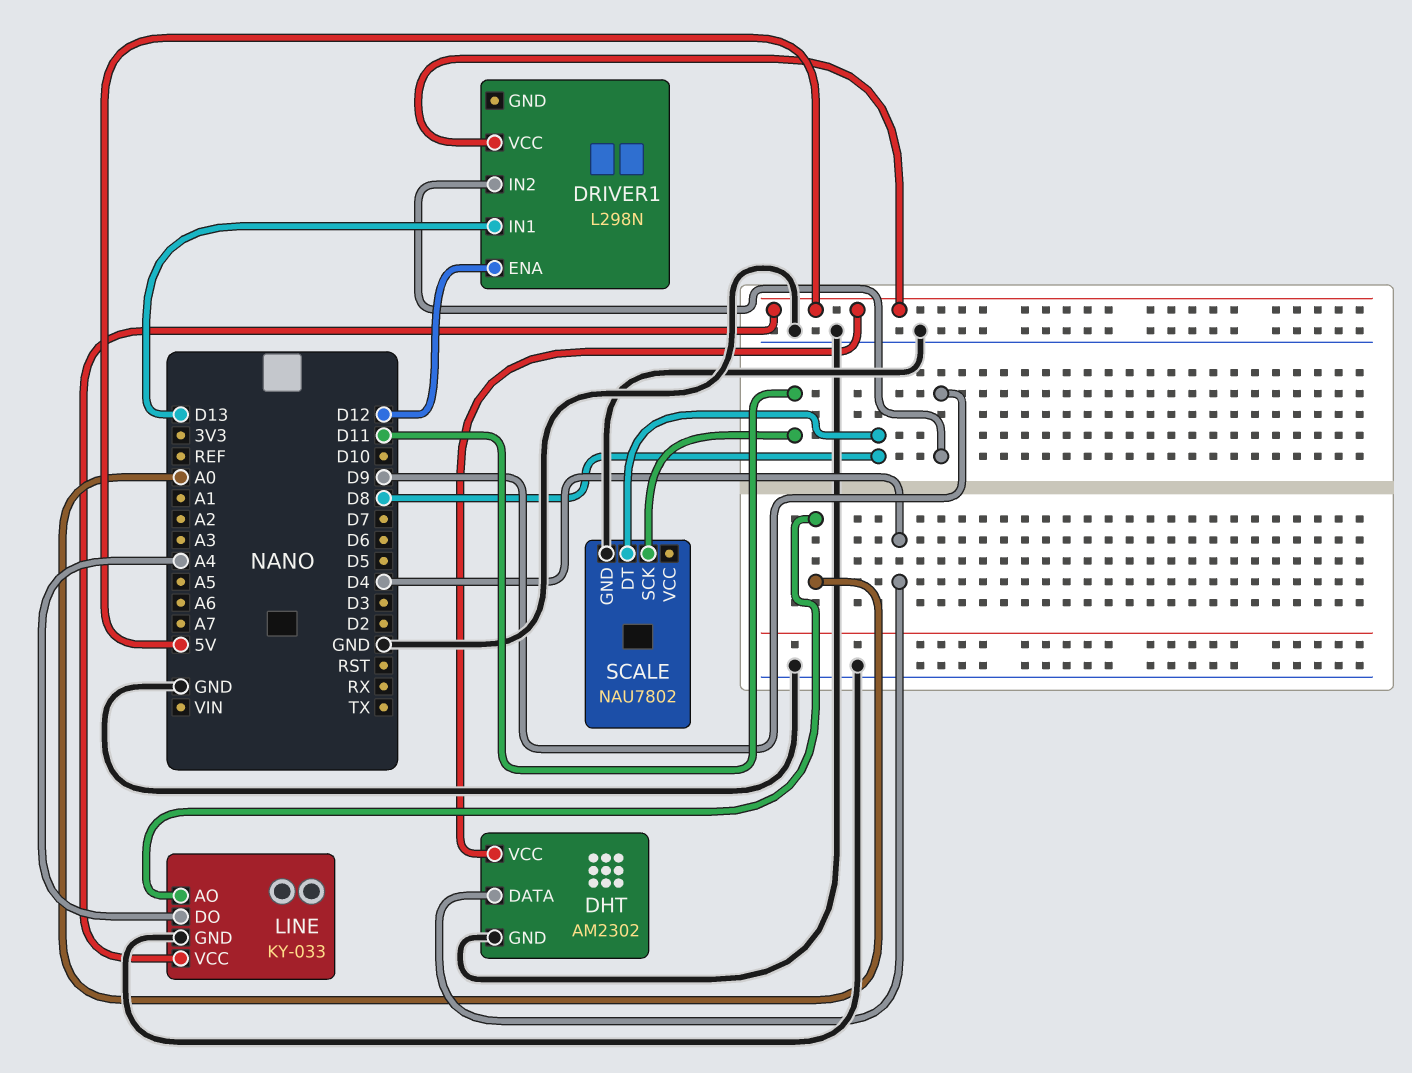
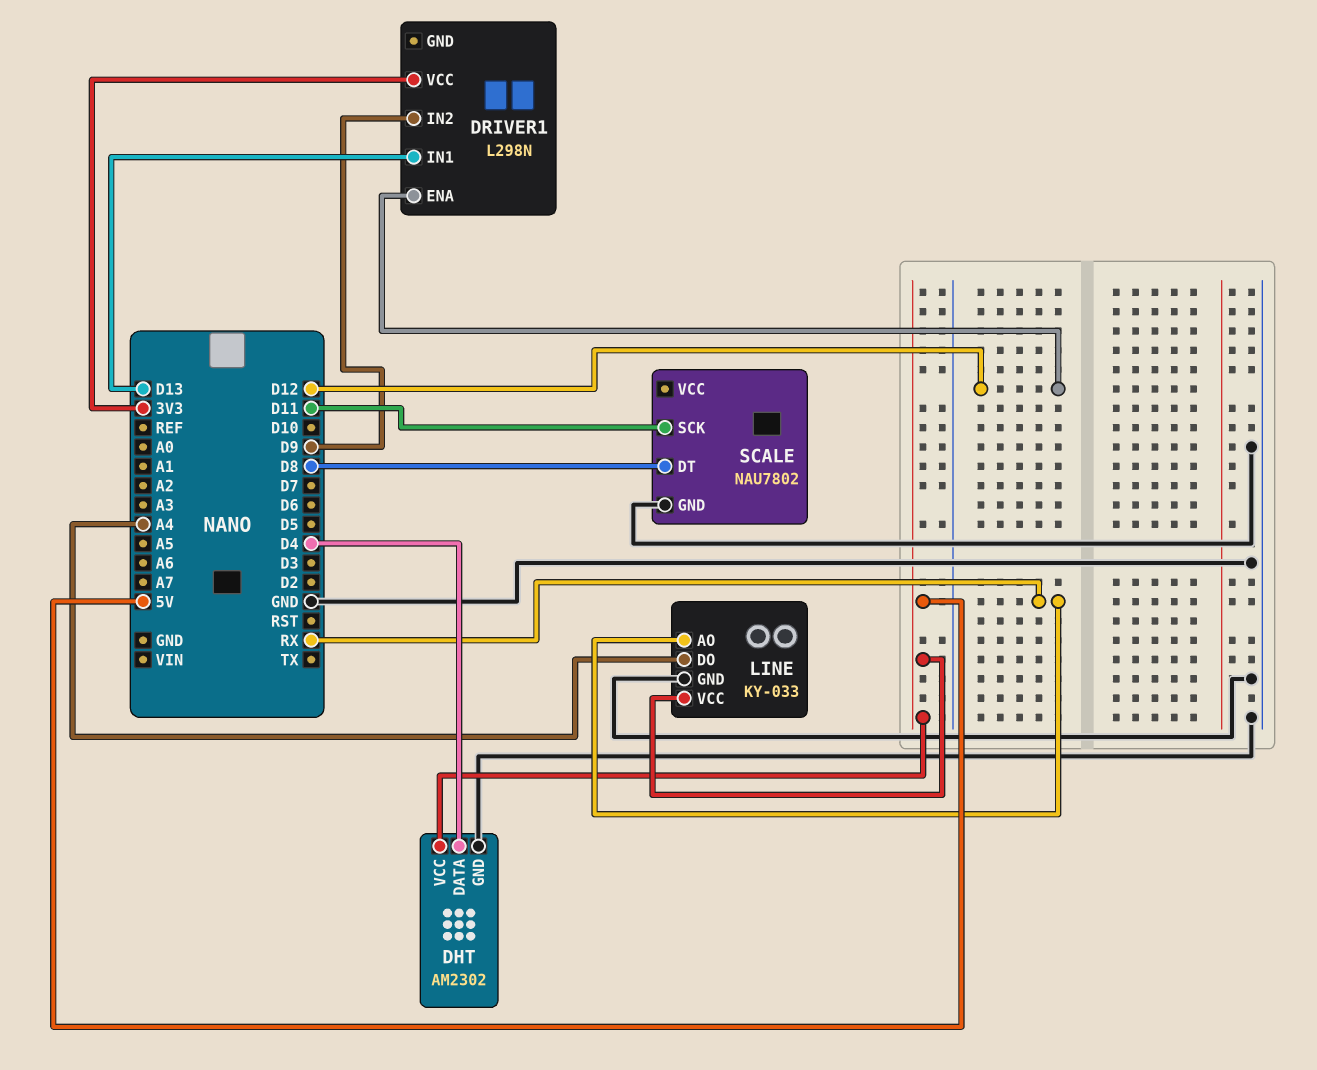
DRIVER1 pin VCC: 5V -> 3V3
LINE pin AO: A0 -> RX

